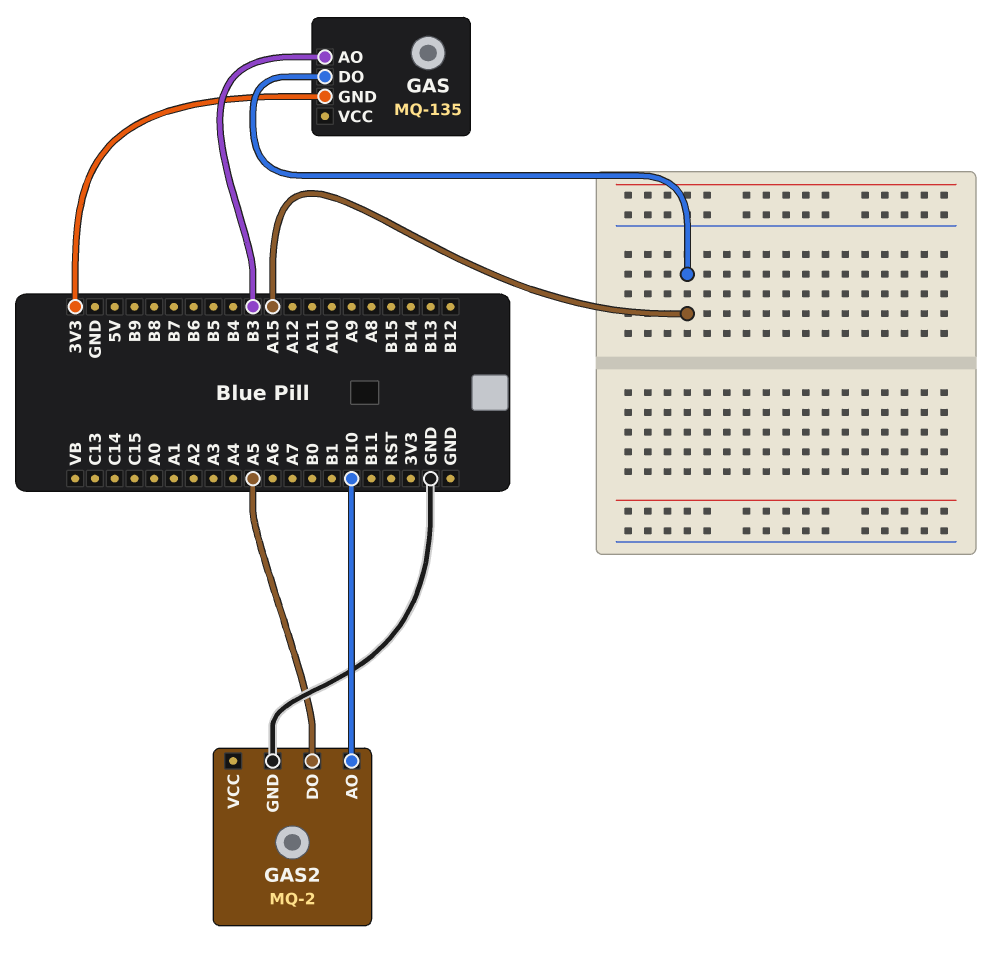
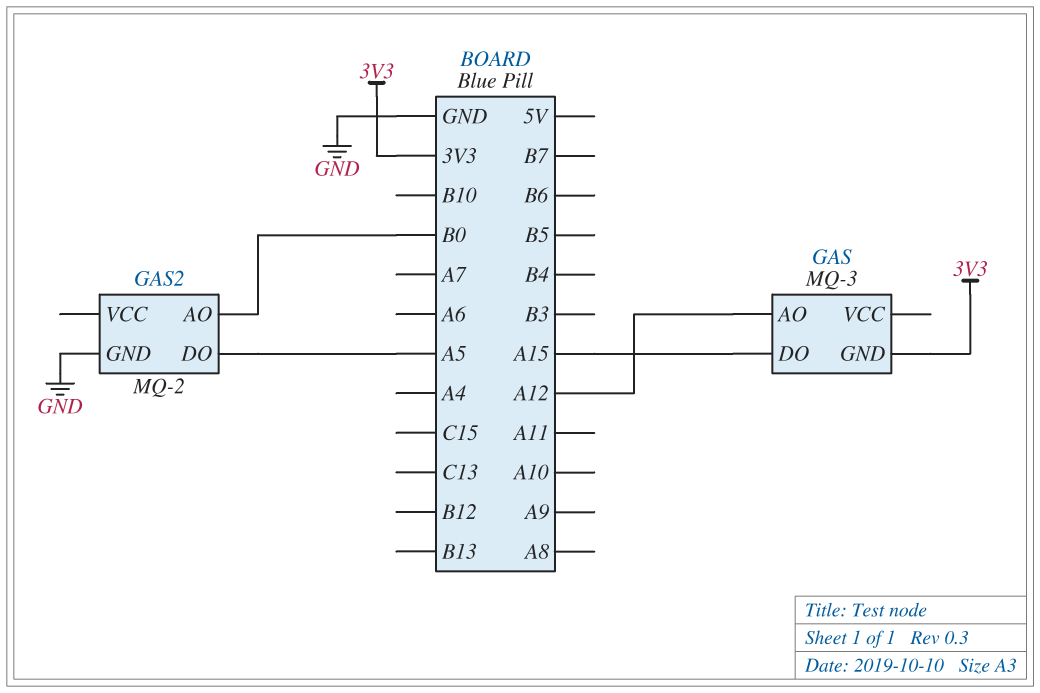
GAS: MQ-135 -> MQ-3
GAS pin AO: B3 -> A12
GAS2 pin AO: B10 -> B0

